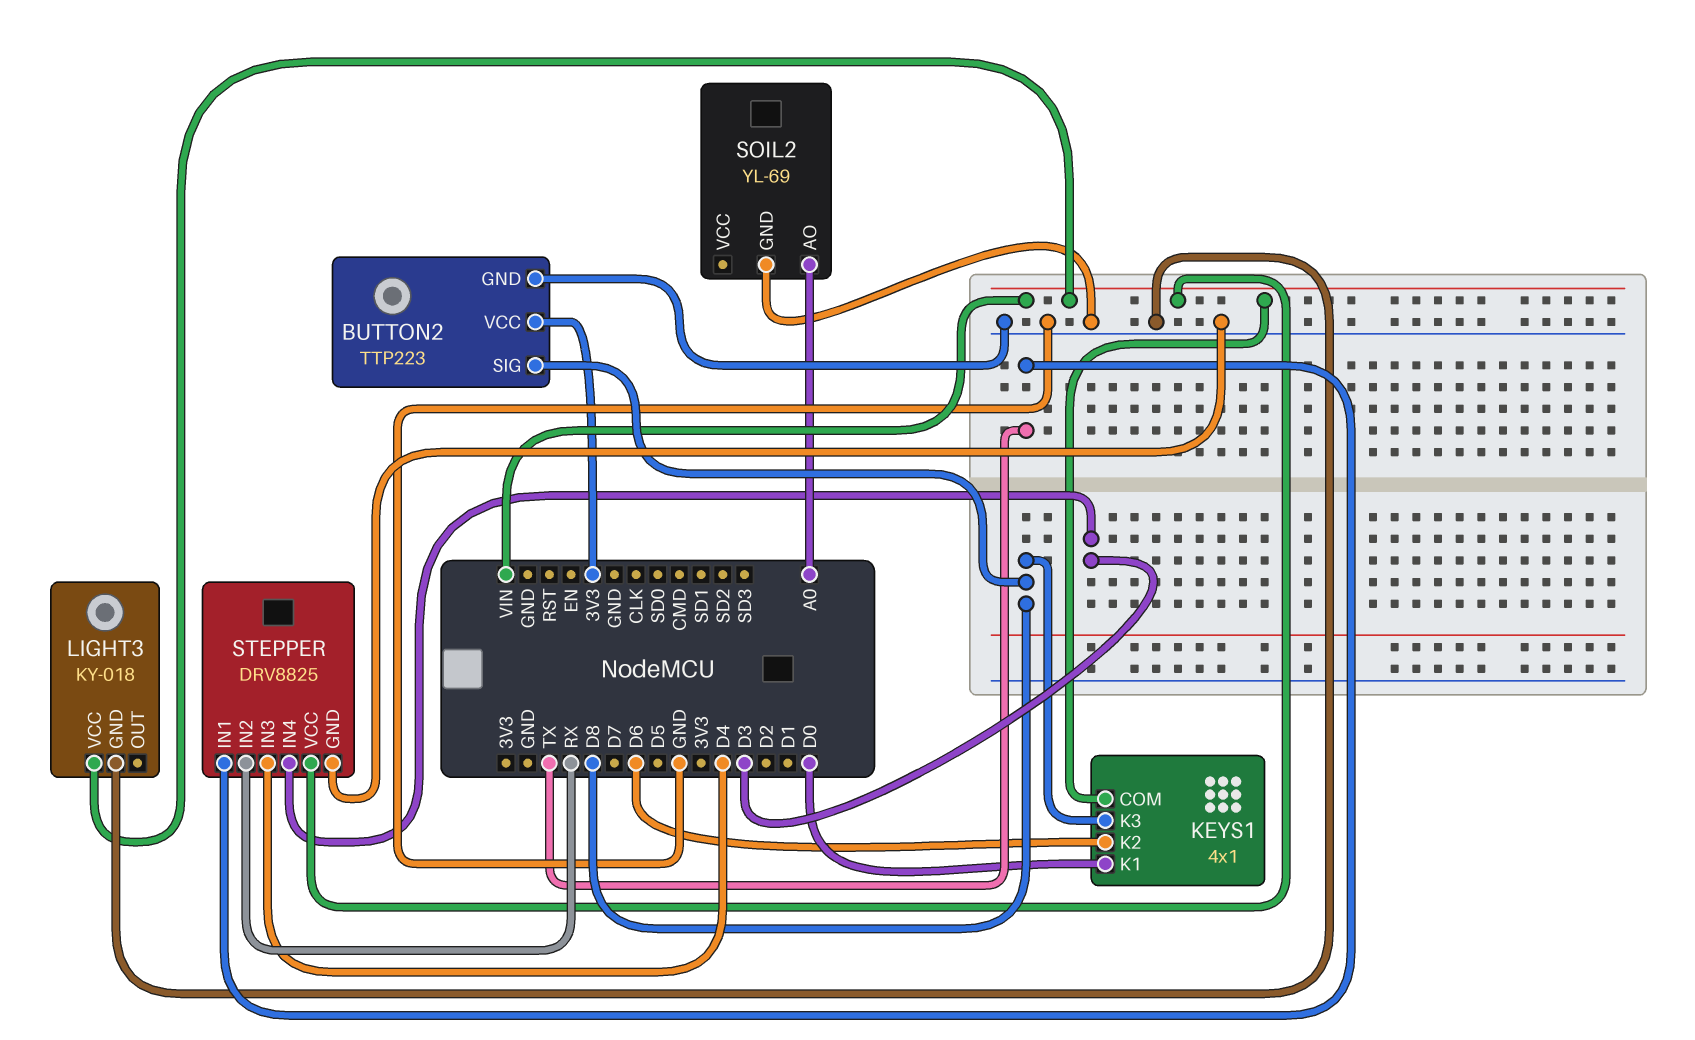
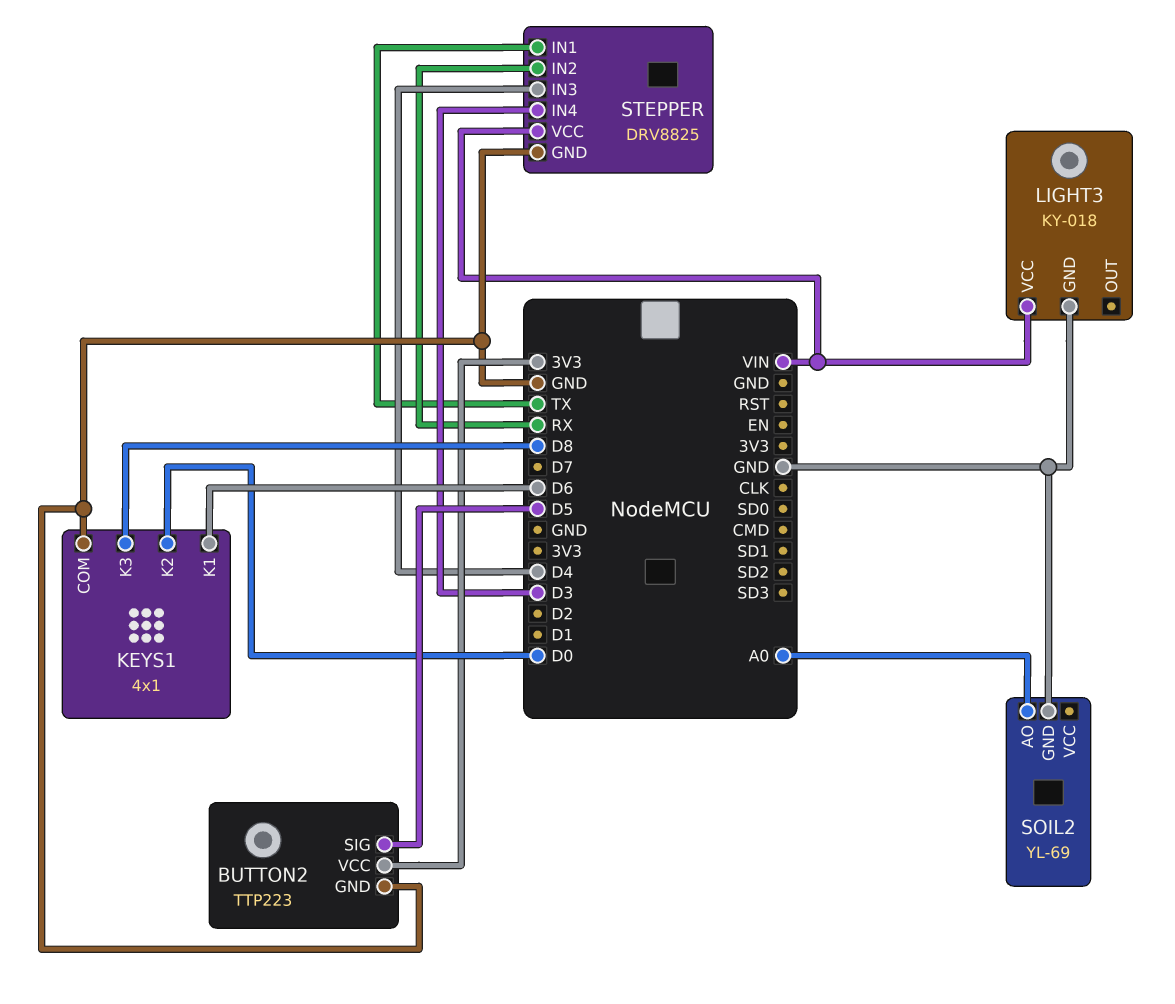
BUTTON2 pin SIG: D8 -> D5
KEYS1 pin COM: VIN -> GND
KEYS1 pin K1: D0 -> D6
KEYS1 pin K2: D6 -> D0

